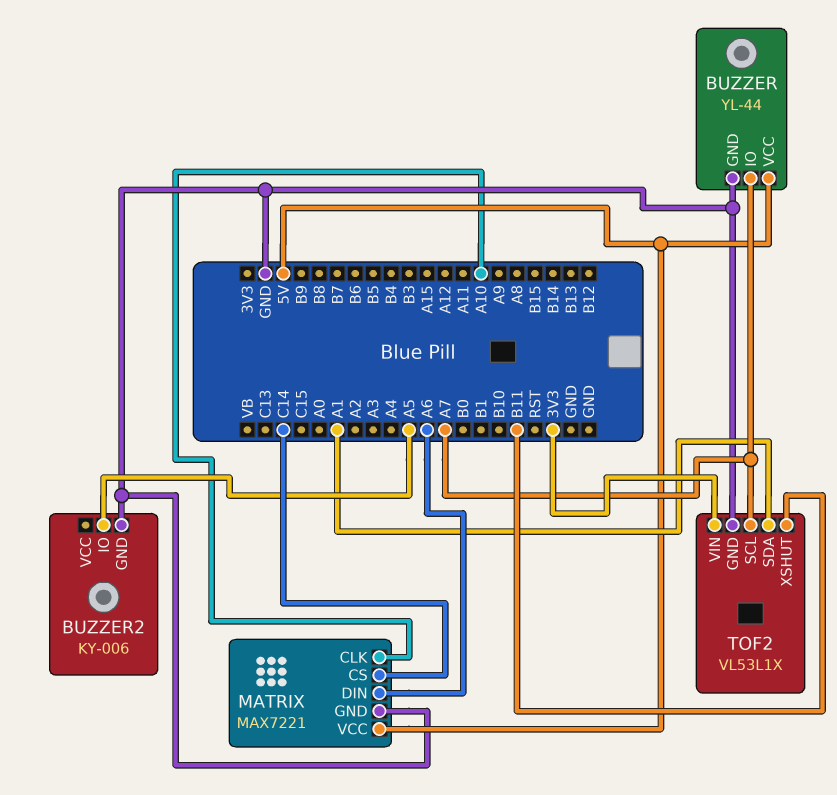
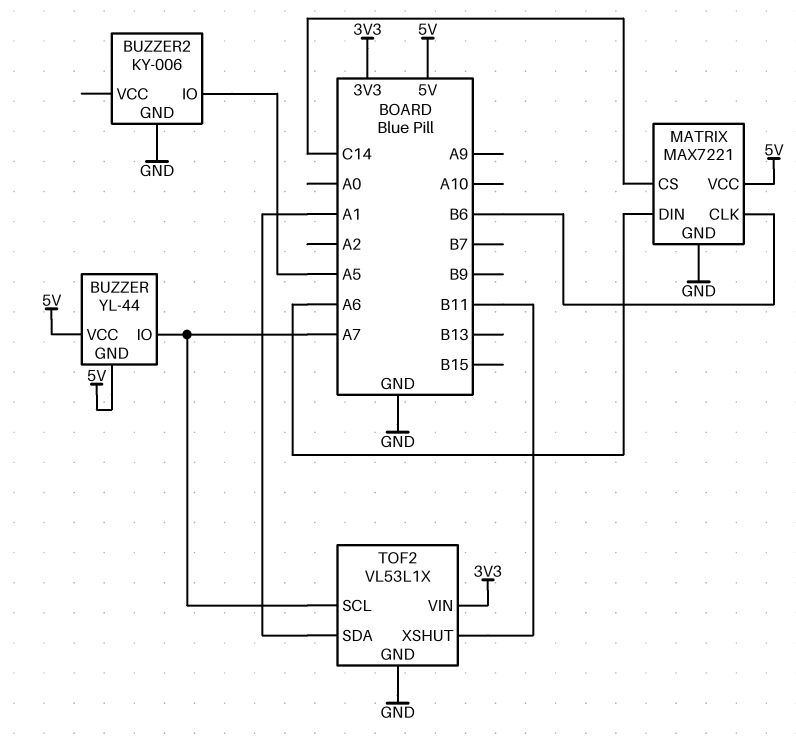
BUZZER pin GND: GND -> 5V
MATRIX pin CLK: A10 -> B6

